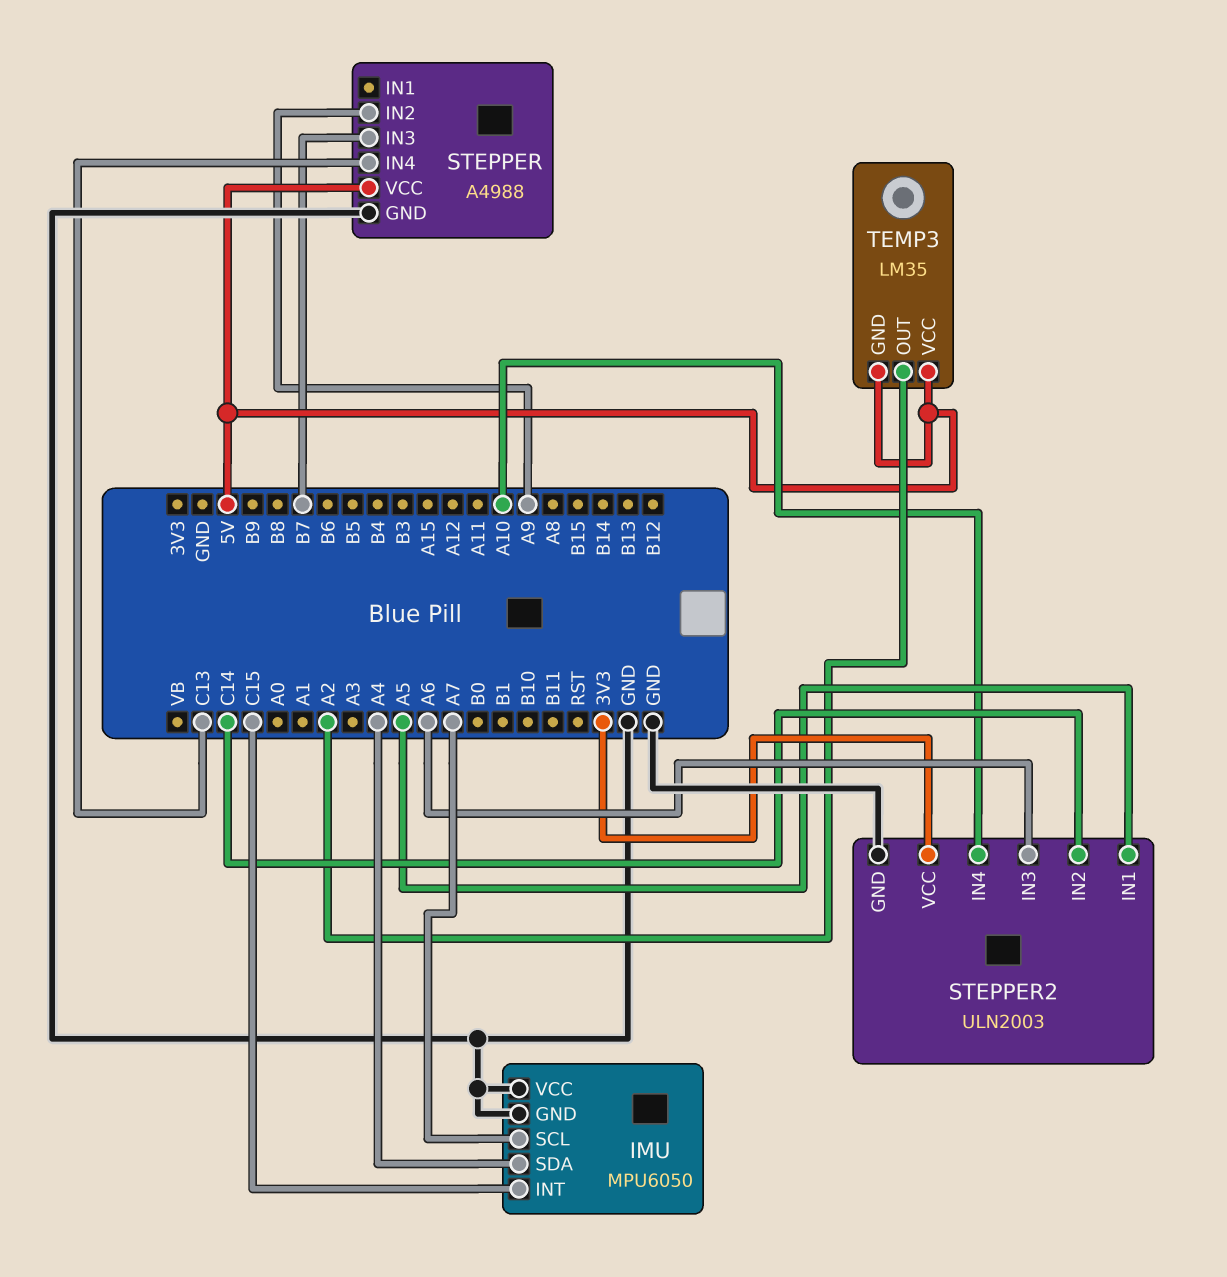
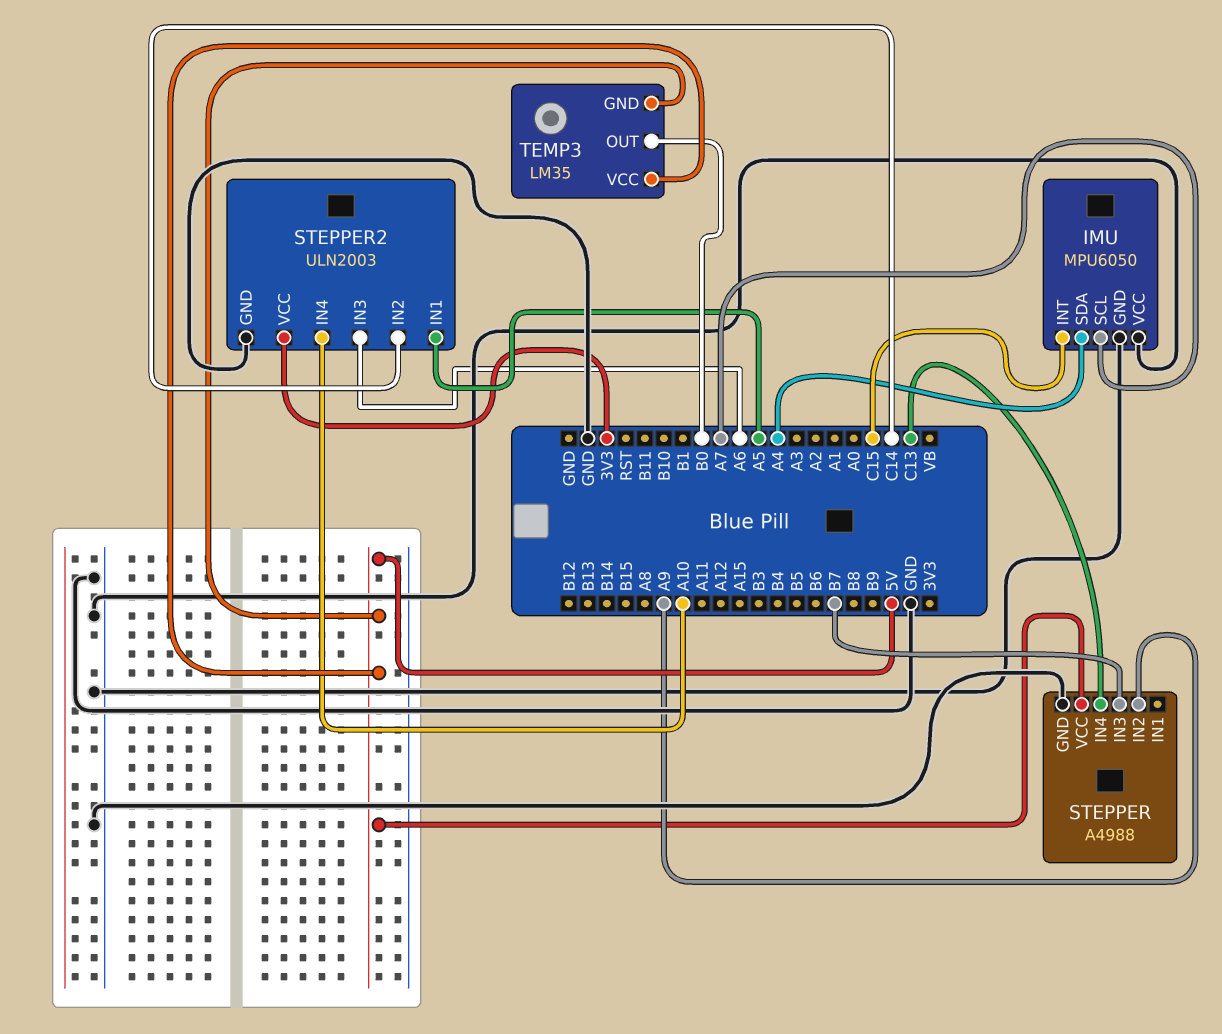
TEMP3 pin OUT: A2 -> B0

